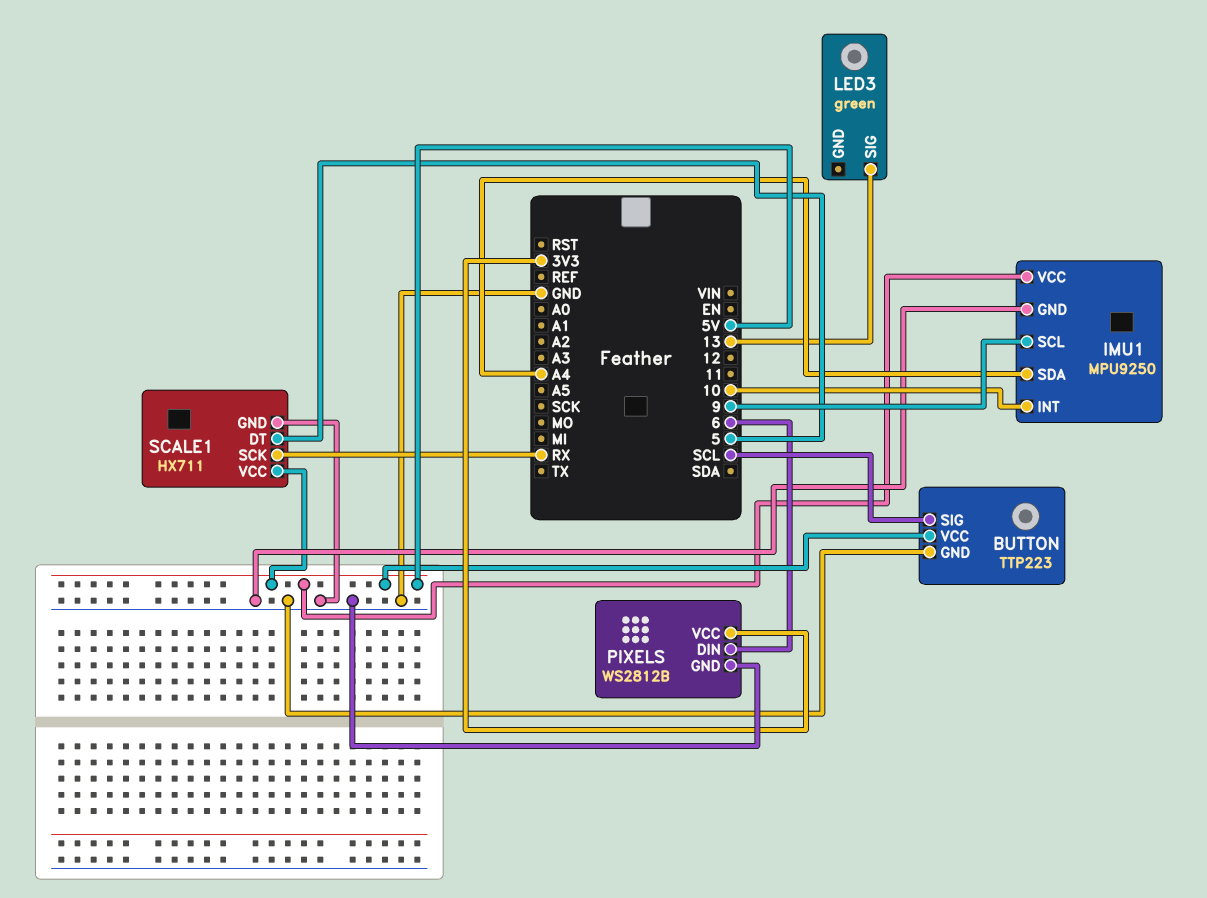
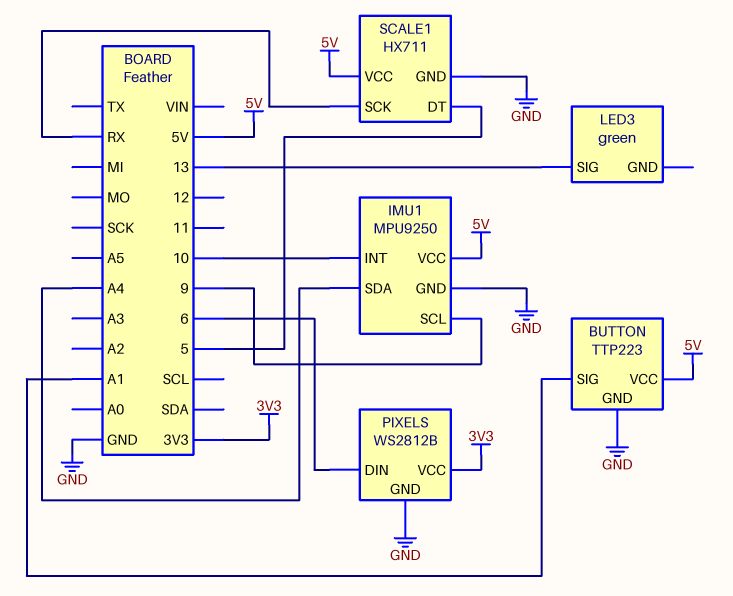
BUTTON pin SIG: SCL -> A1

